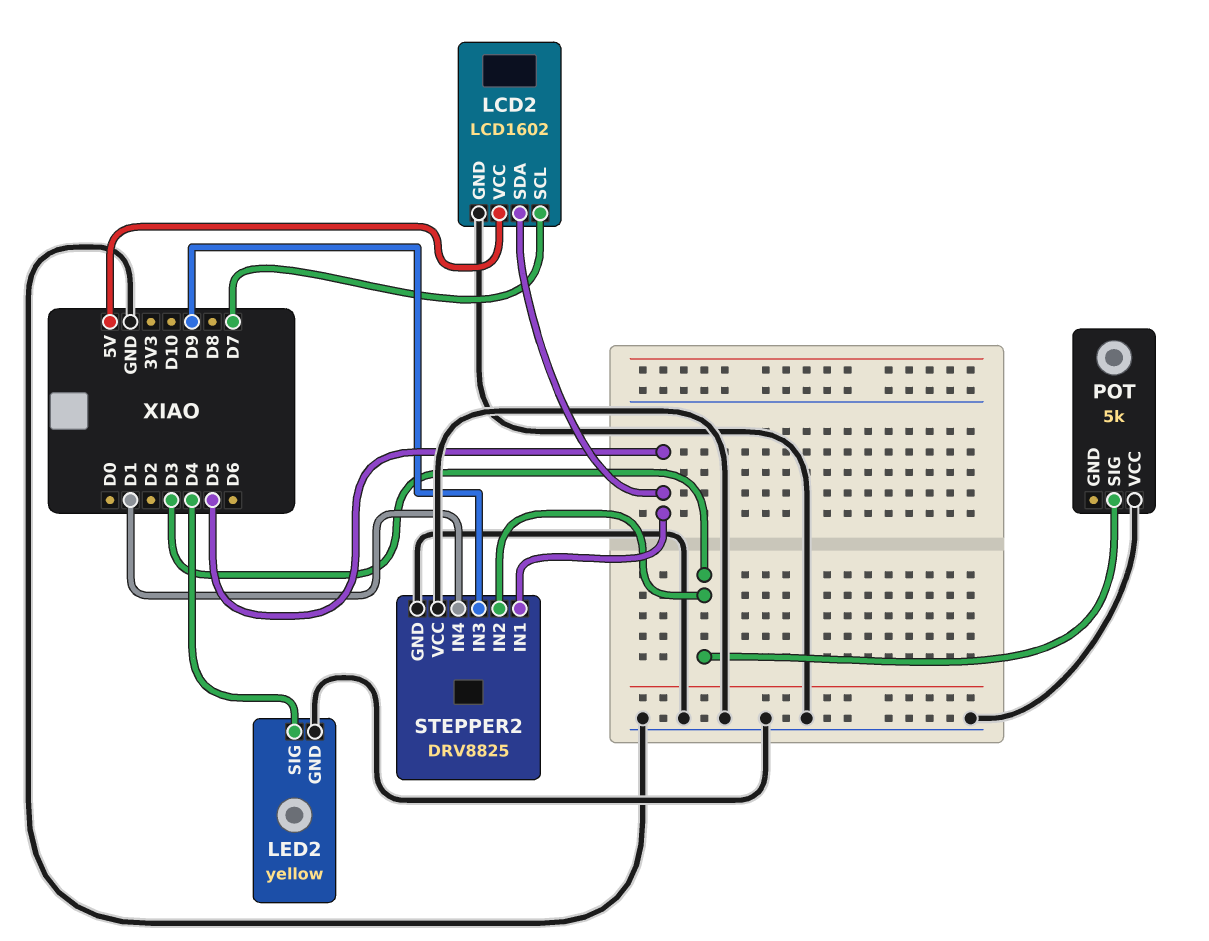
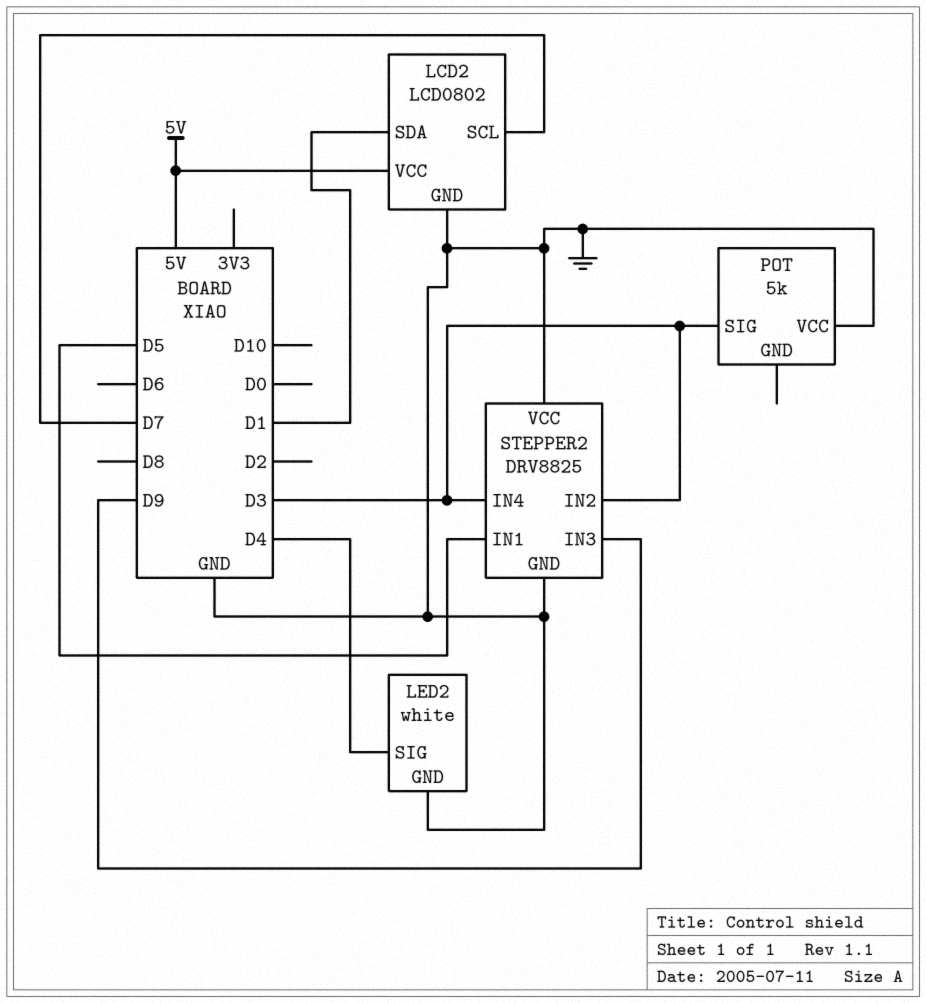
LCD2: LCD1602 -> LCD0802
LCD2 pin SDA: D5 -> D1
LED2: yellow -> white
STEPPER2 pin IN4: D1 -> D3

